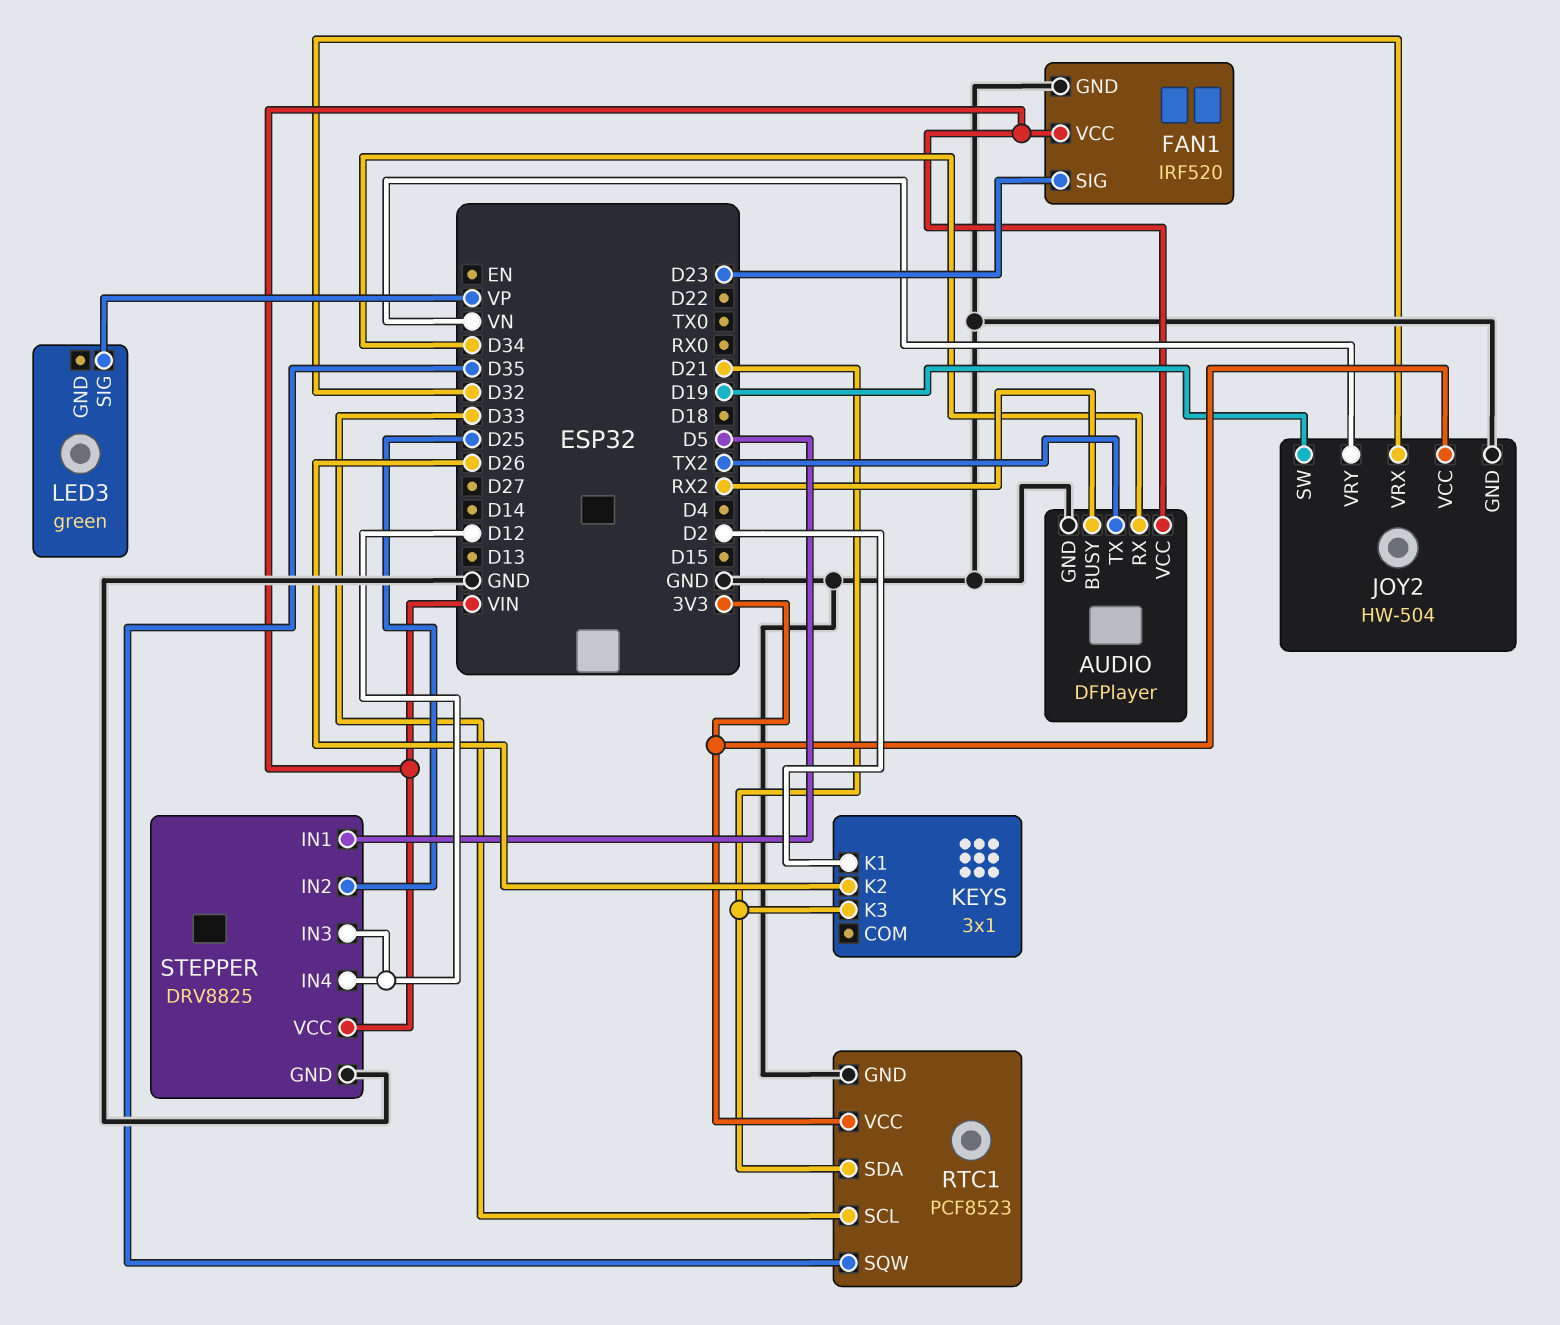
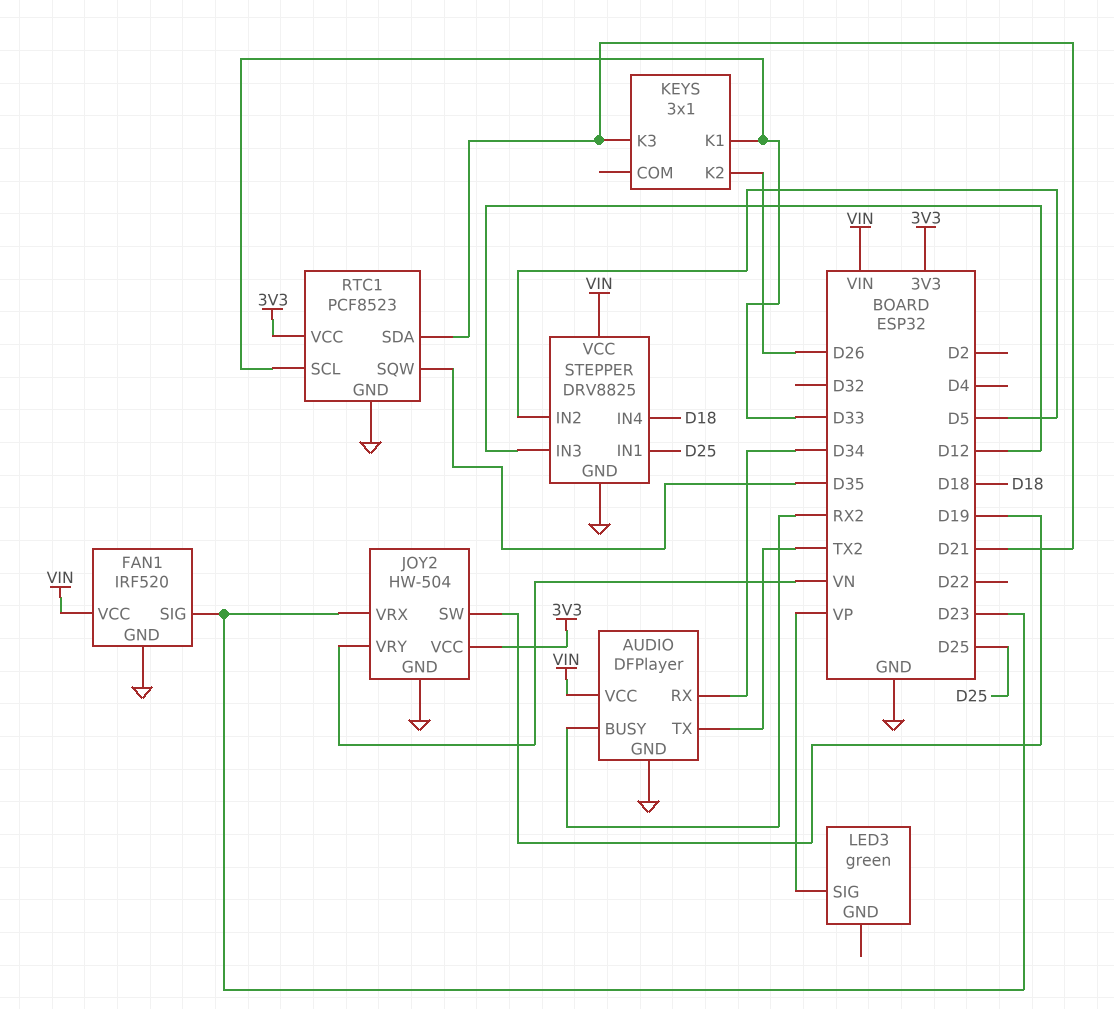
JOY2 pin VRX: D32 -> D23
KEYS pin K1: D2 -> D33
STEPPER pin IN1: D5 -> D25
STEPPER pin IN2: D25 -> D5
STEPPER pin IN4: D12 -> D18

